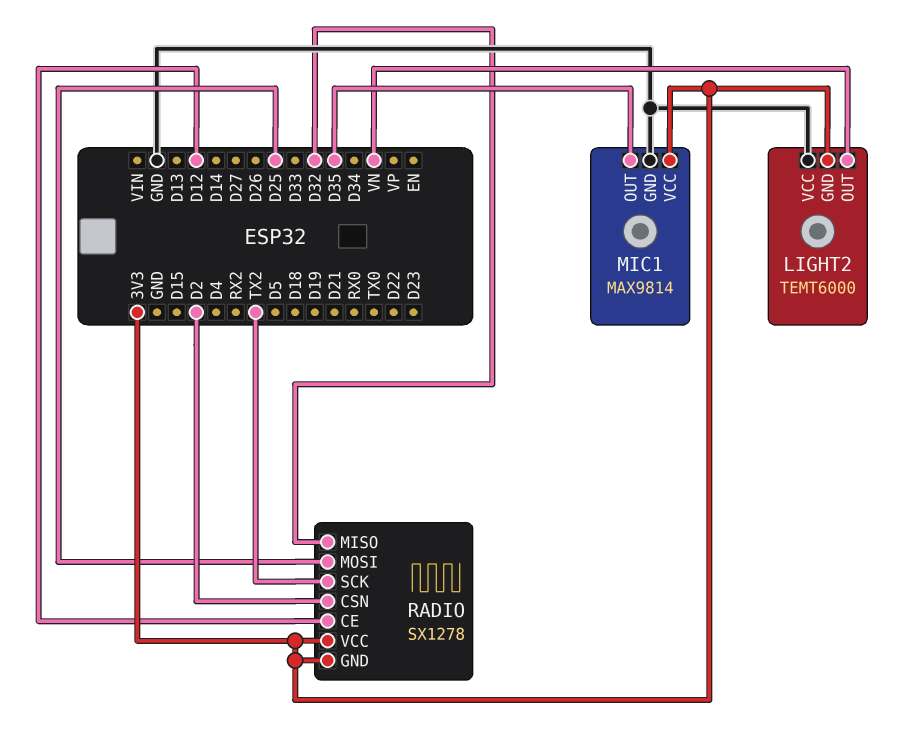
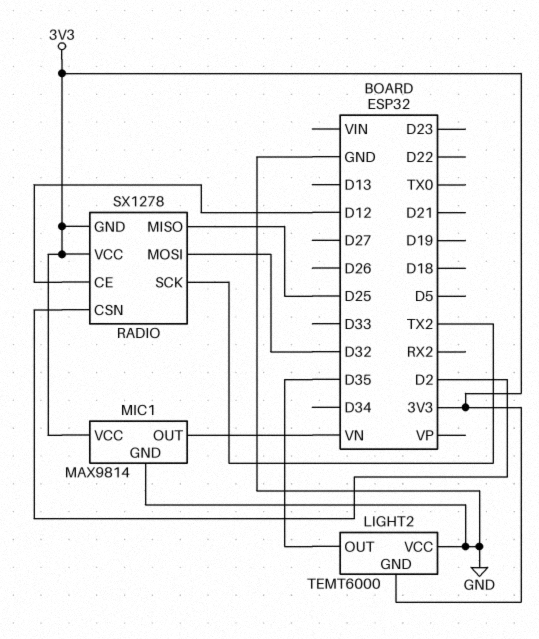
LIGHT2 pin OUT: VN -> D35
MIC1 pin OUT: D35 -> VN
RADIO pin MISO: D32 -> D25
RADIO pin MOSI: D25 -> D32

